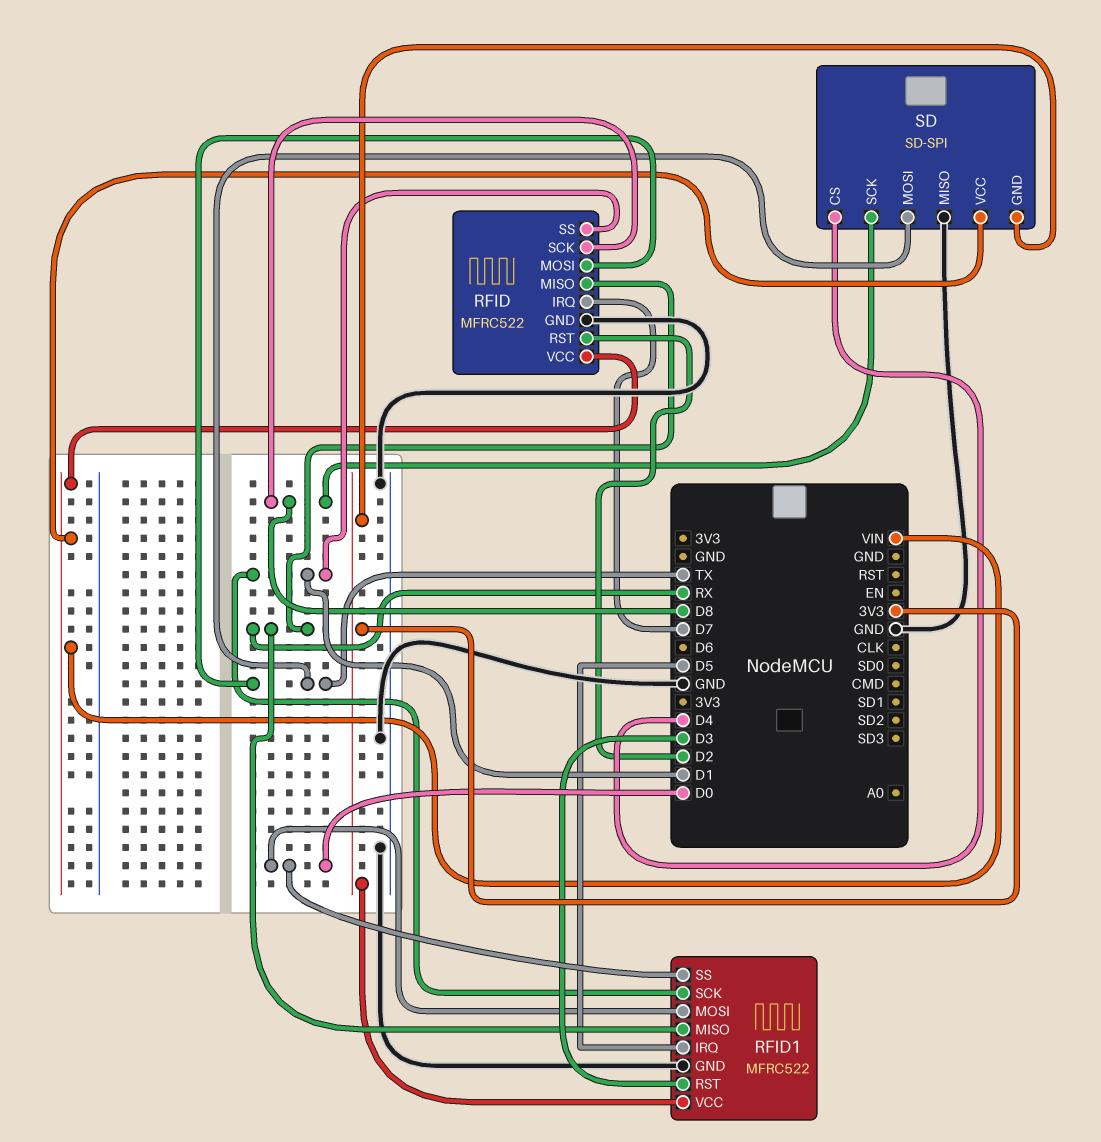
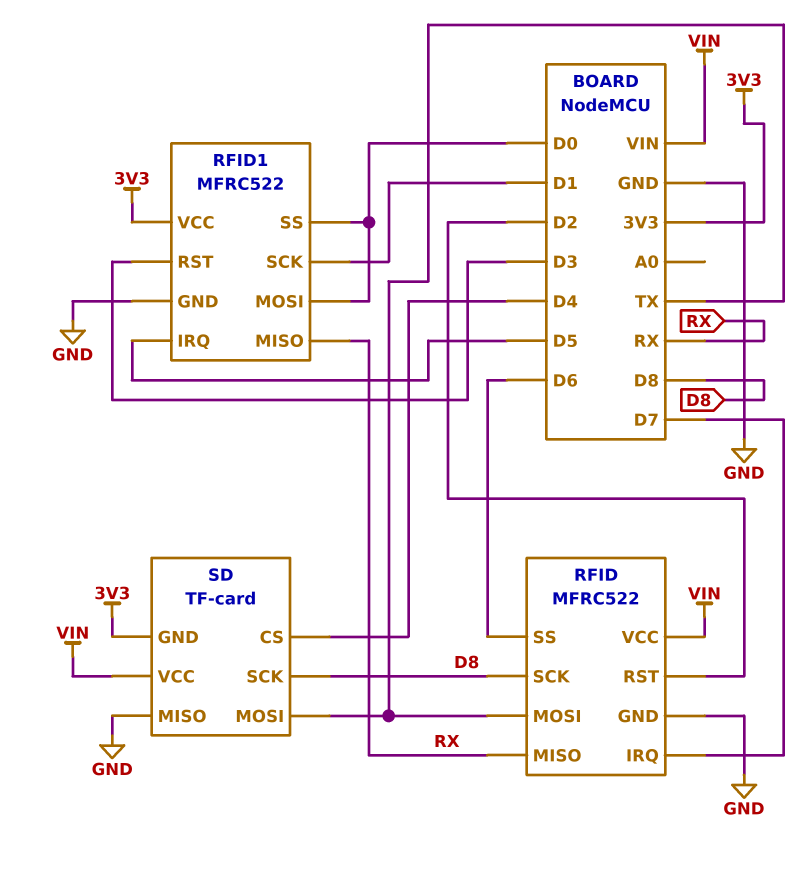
RFID pin SS: D1 -> D6
SD: SD-SPI -> TF-card

